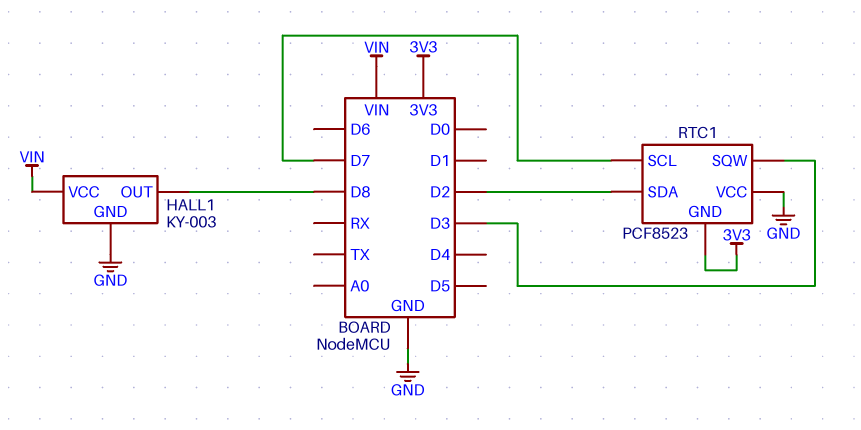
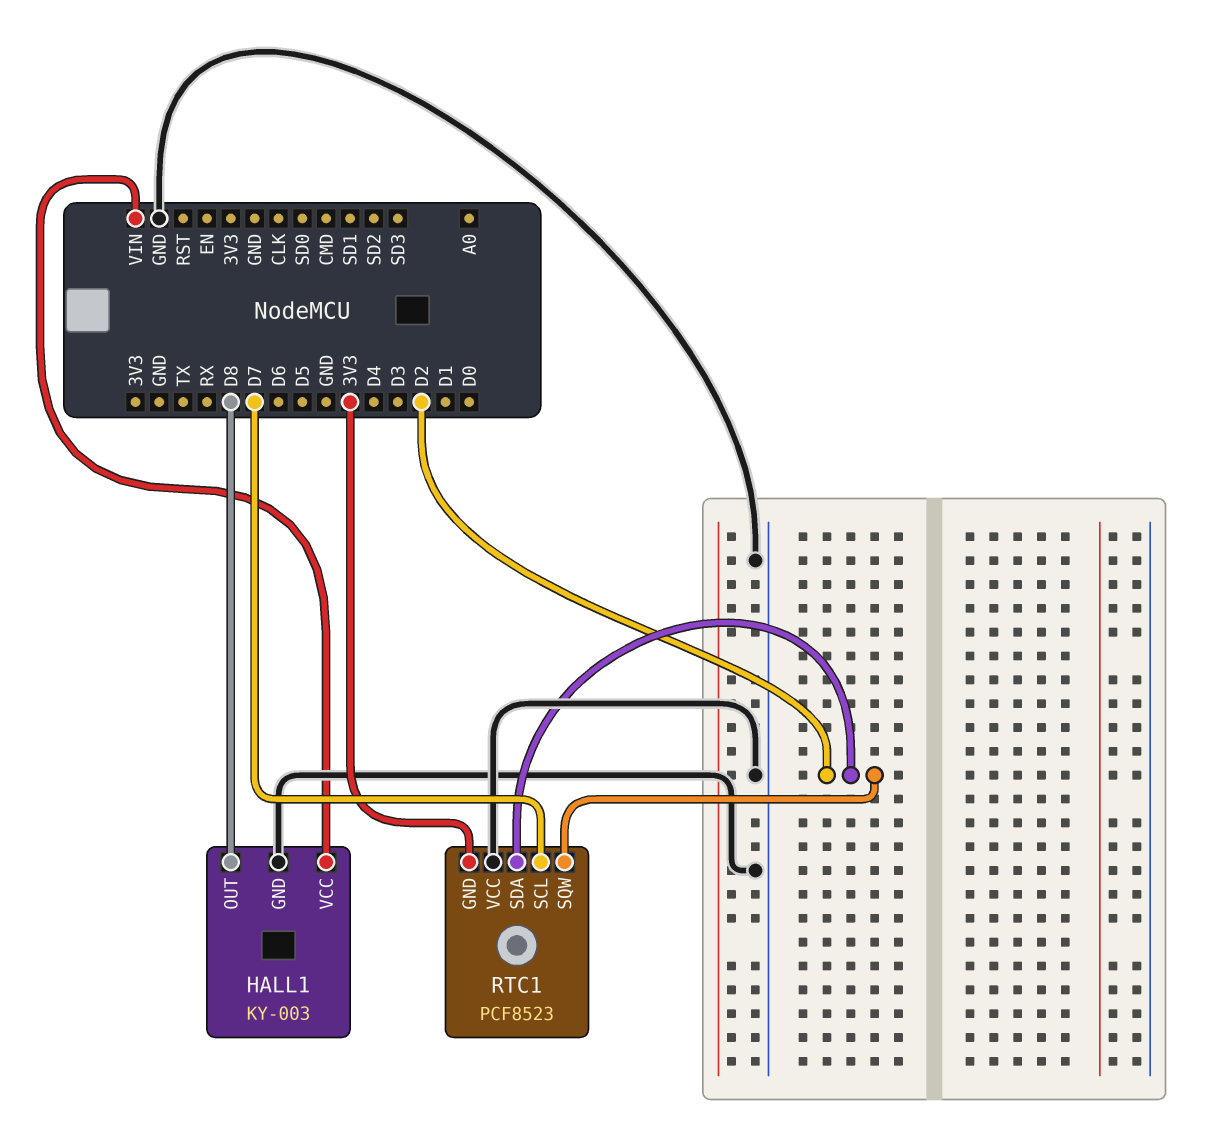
RTC1 pin SQW: D3 -> D2

